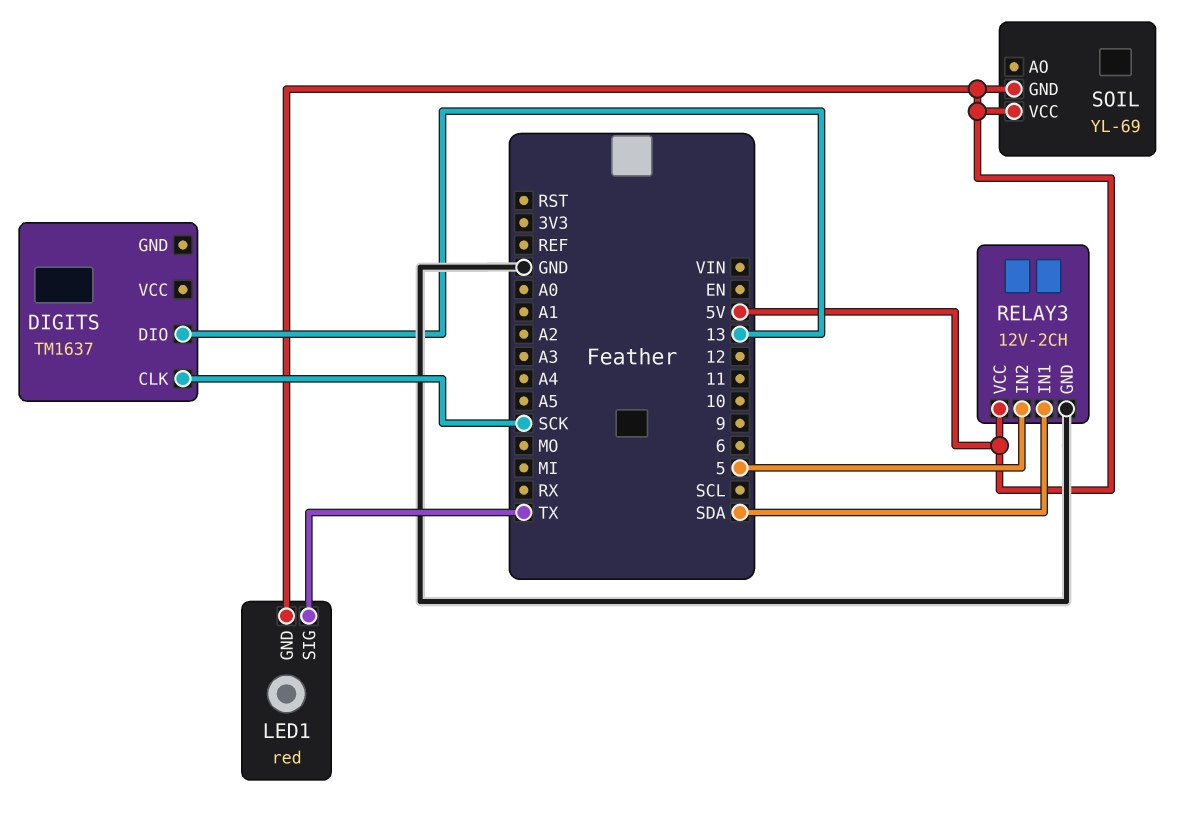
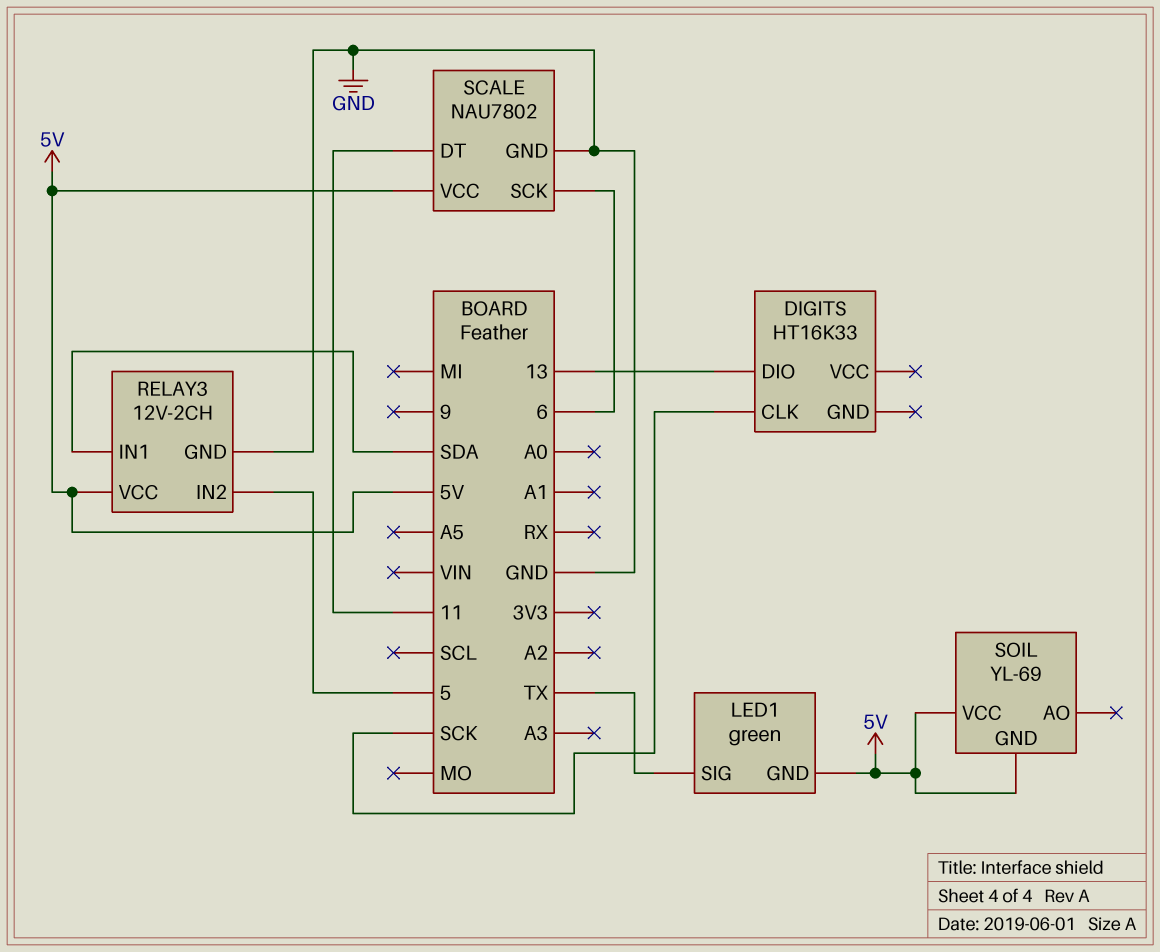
DIGITS: TM1637 -> HT16K33
LED1: red -> green
SCALE: none -> NAU7802
SCALE pin DT: none -> 11
SCALE pin GND: none -> GND
SCALE pin SCK: none -> 6
SCALE pin VCC: none -> 5V

